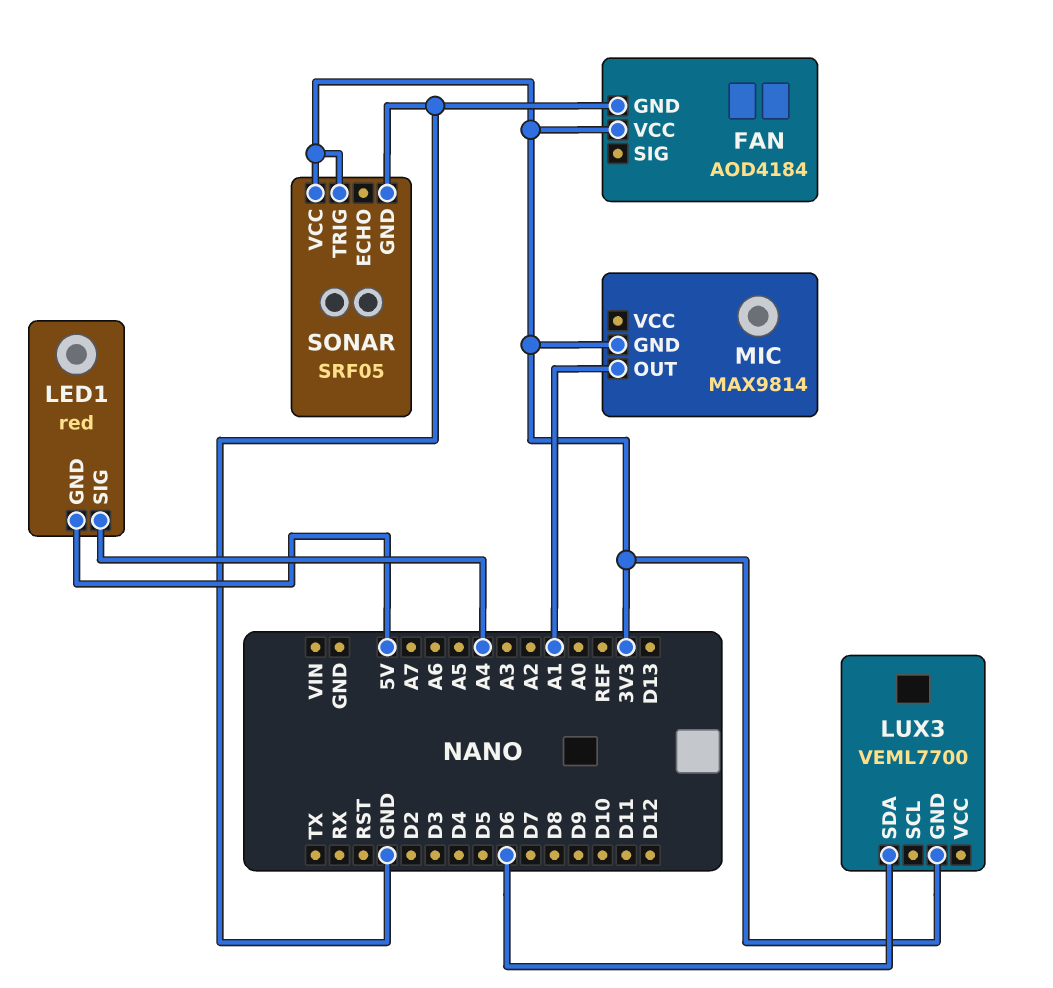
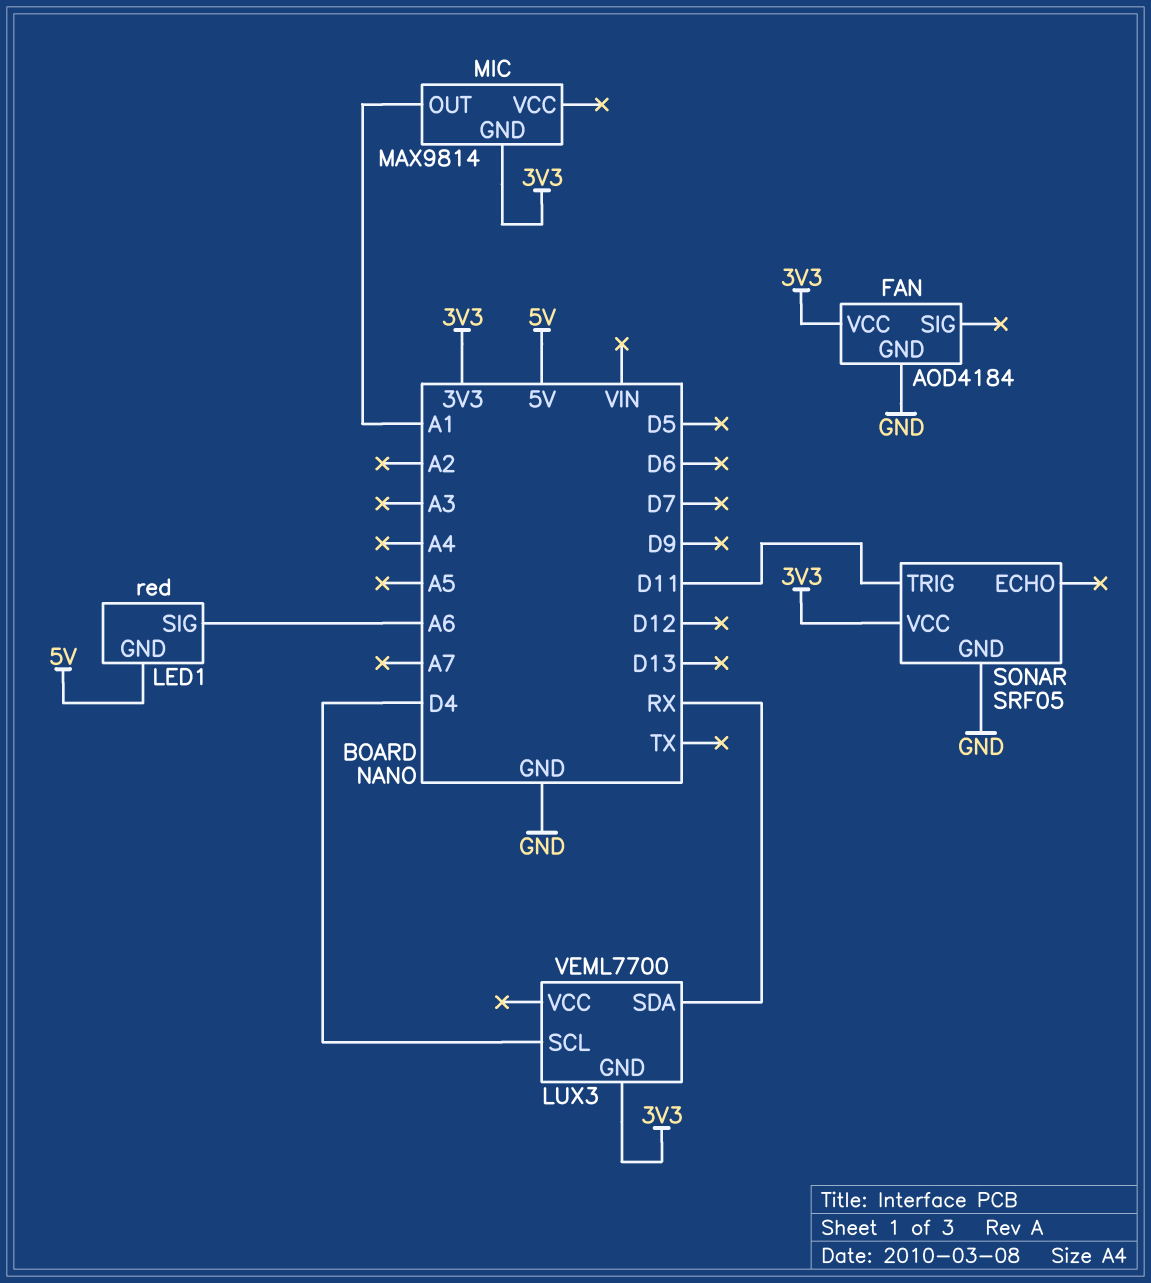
LED1 pin SIG: A4 -> A6
LUX3 pin SCL: none -> D4
LUX3 pin SDA: D6 -> RX
SONAR pin TRIG: 3V3 -> D11

